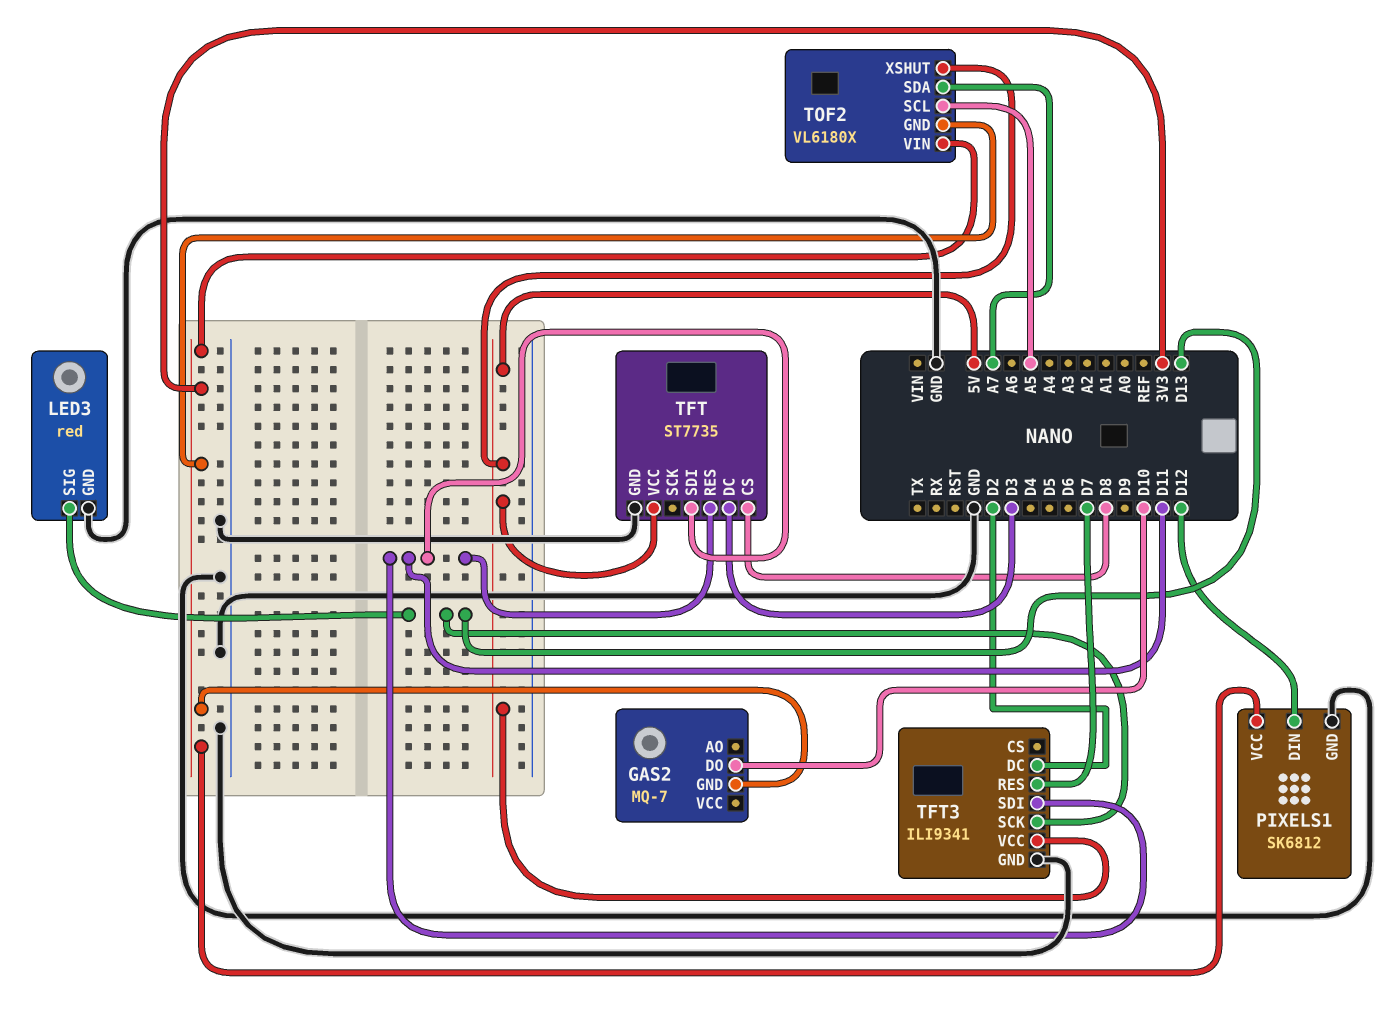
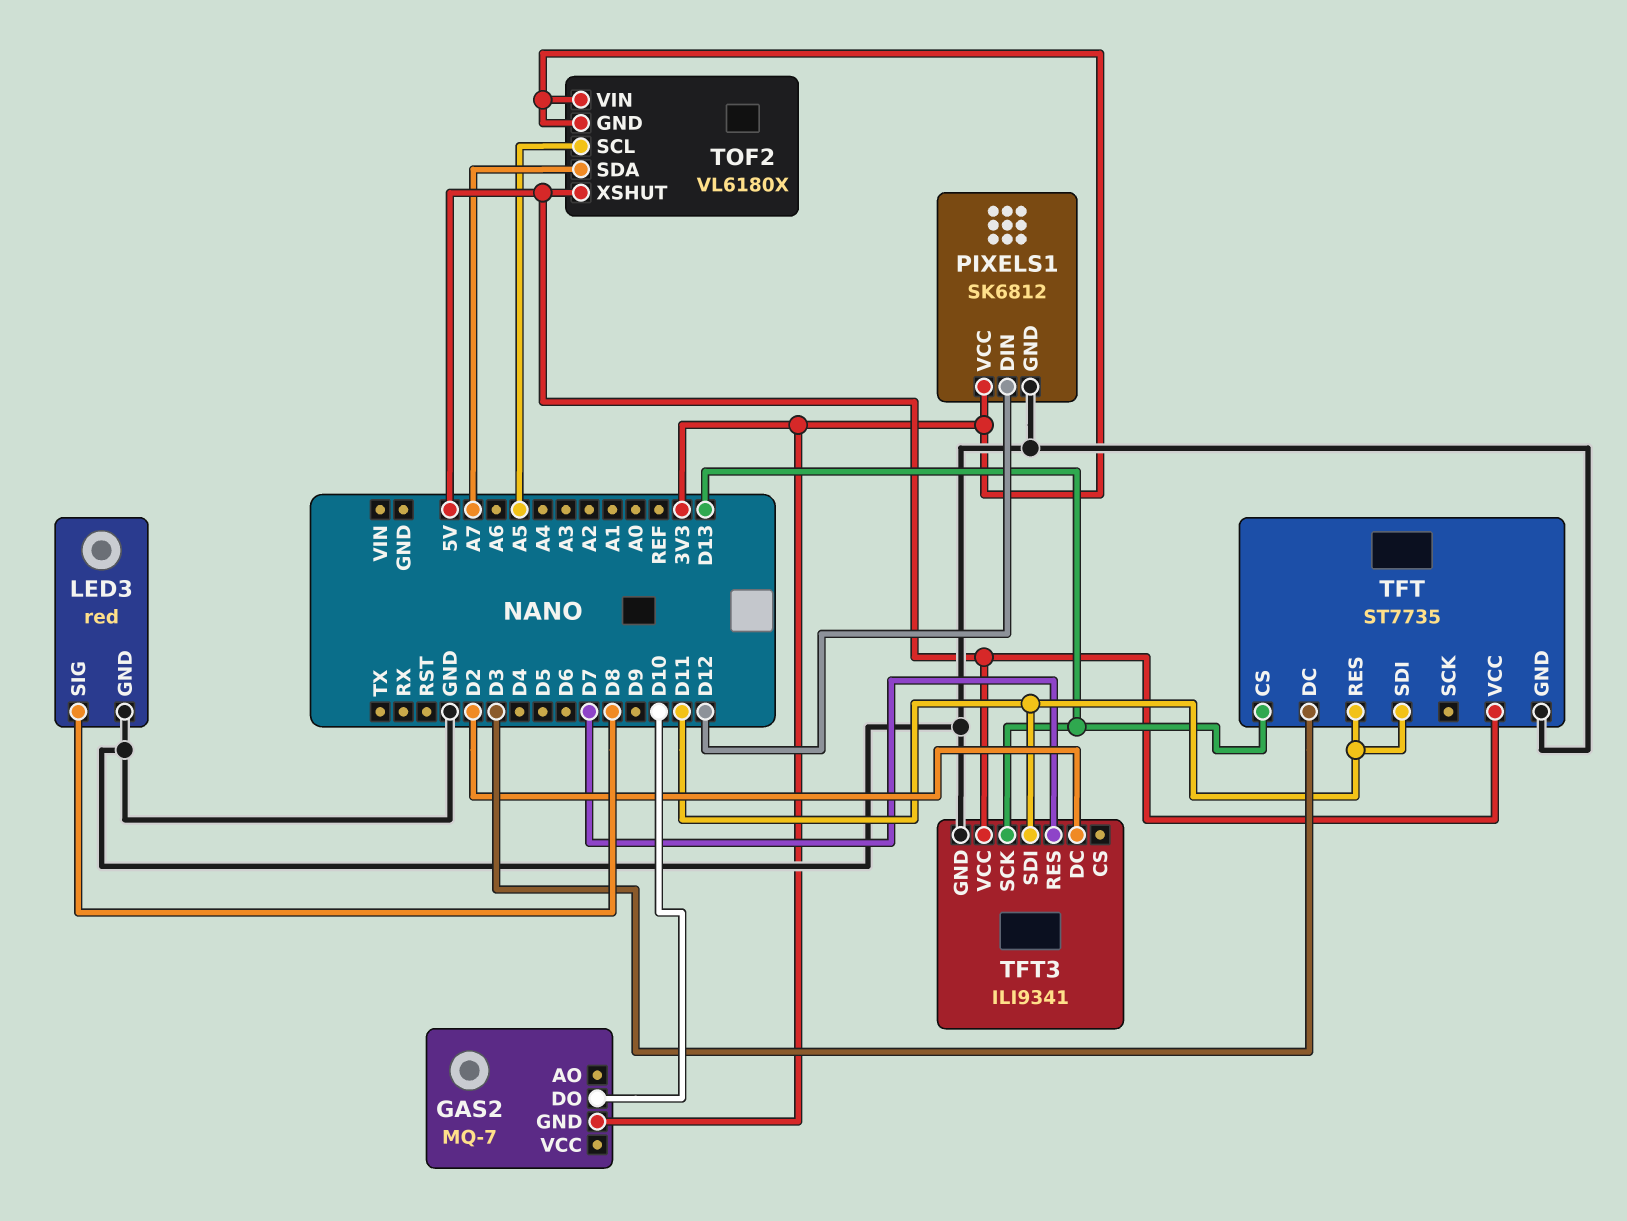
LED3 pin SIG: D13 -> D8
TFT pin CS: D8 -> D13

